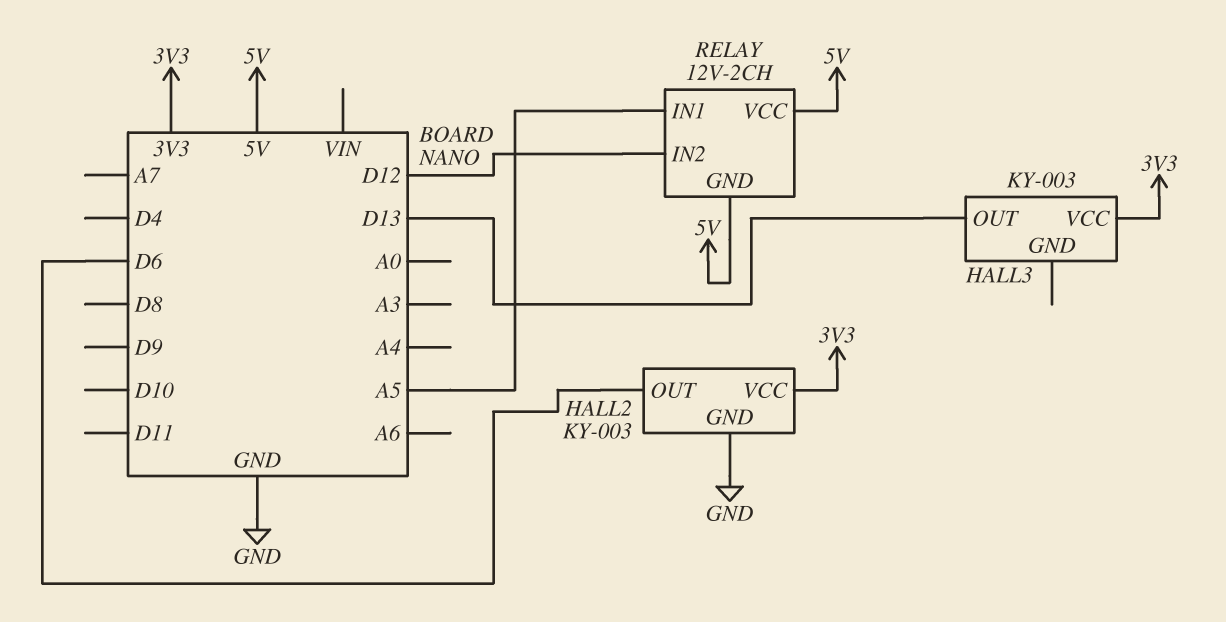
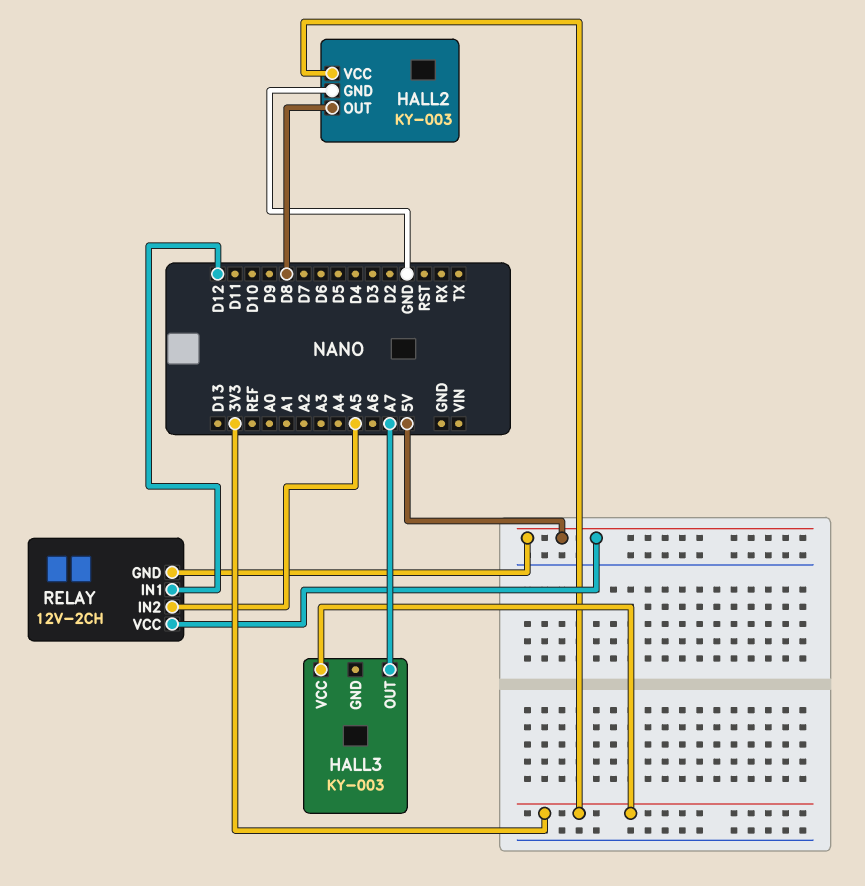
HALL2 pin OUT: D6 -> D8
HALL3 pin OUT: D13 -> A7
RELAY pin IN1: A5 -> D12
RELAY pin IN2: D12 -> A5

